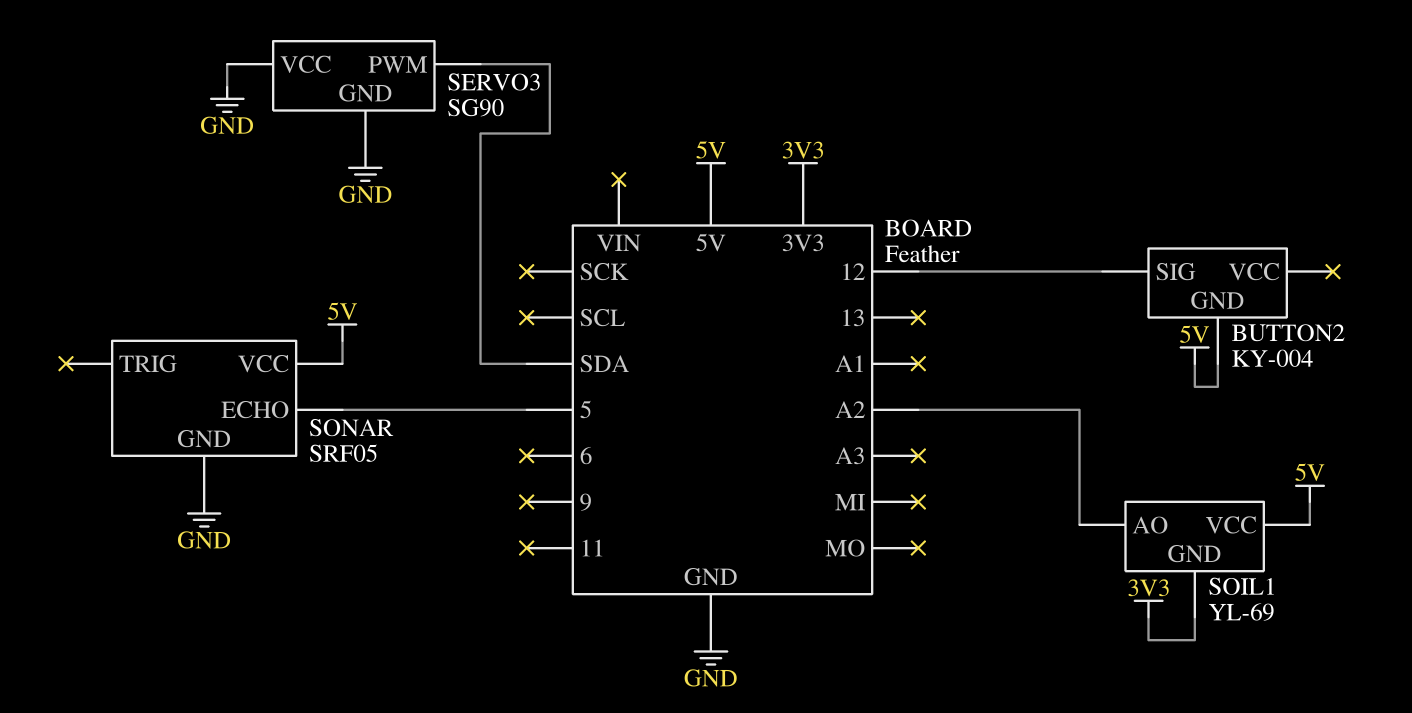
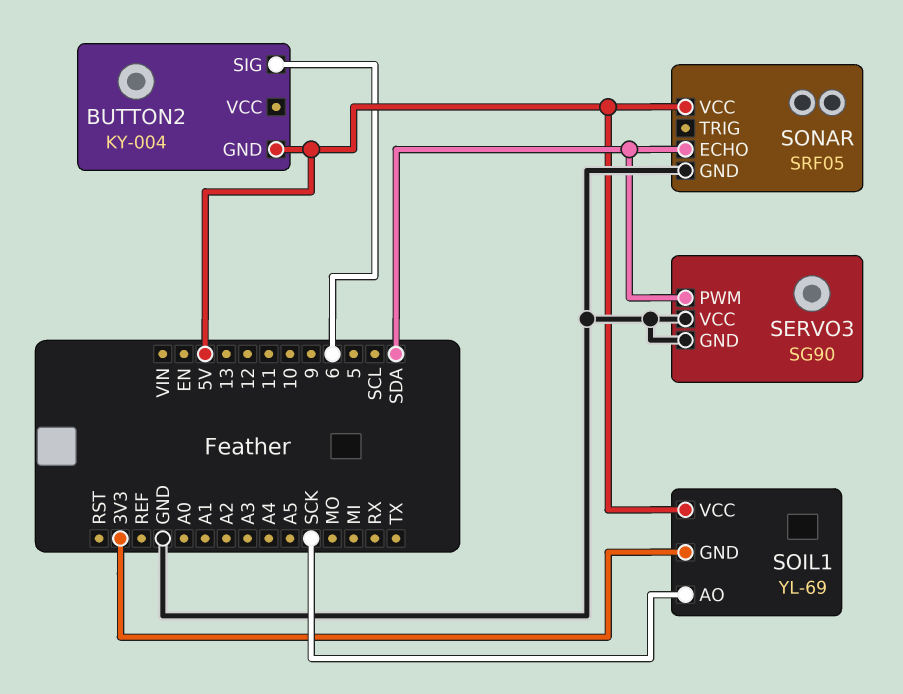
BUTTON2 pin SIG: 12 -> 6
SOIL1 pin AO: A2 -> SCK
SONAR pin ECHO: 5 -> SDA

